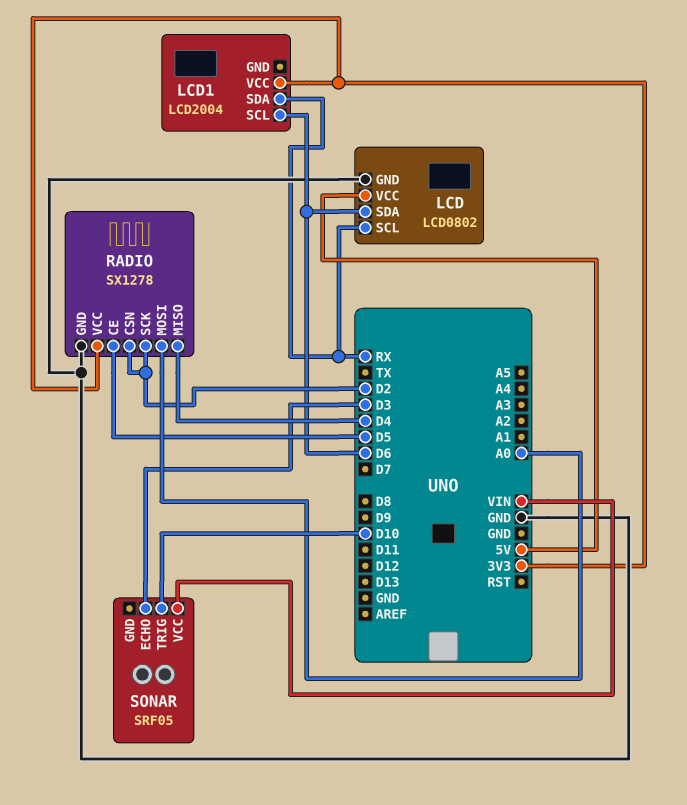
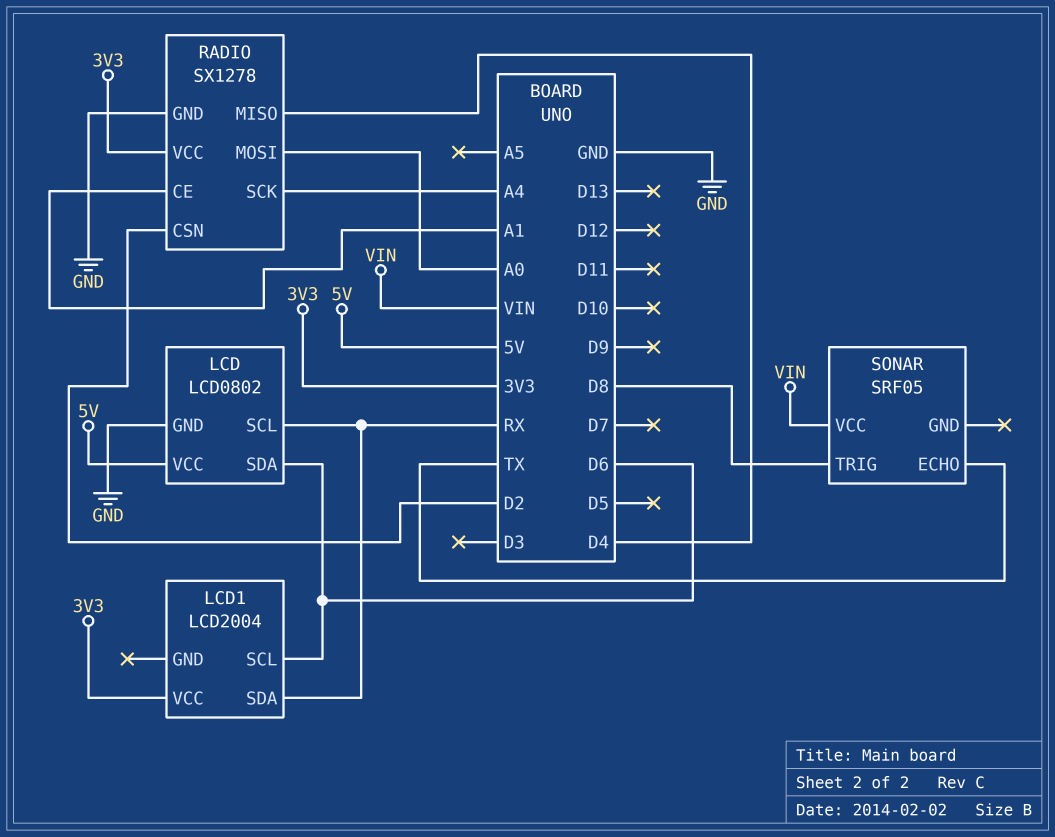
RADIO pin CE: D5 -> A1
RADIO pin SCK: D2 -> A4
SONAR pin ECHO: D3 -> TX
SONAR pin TRIG: D10 -> D8

